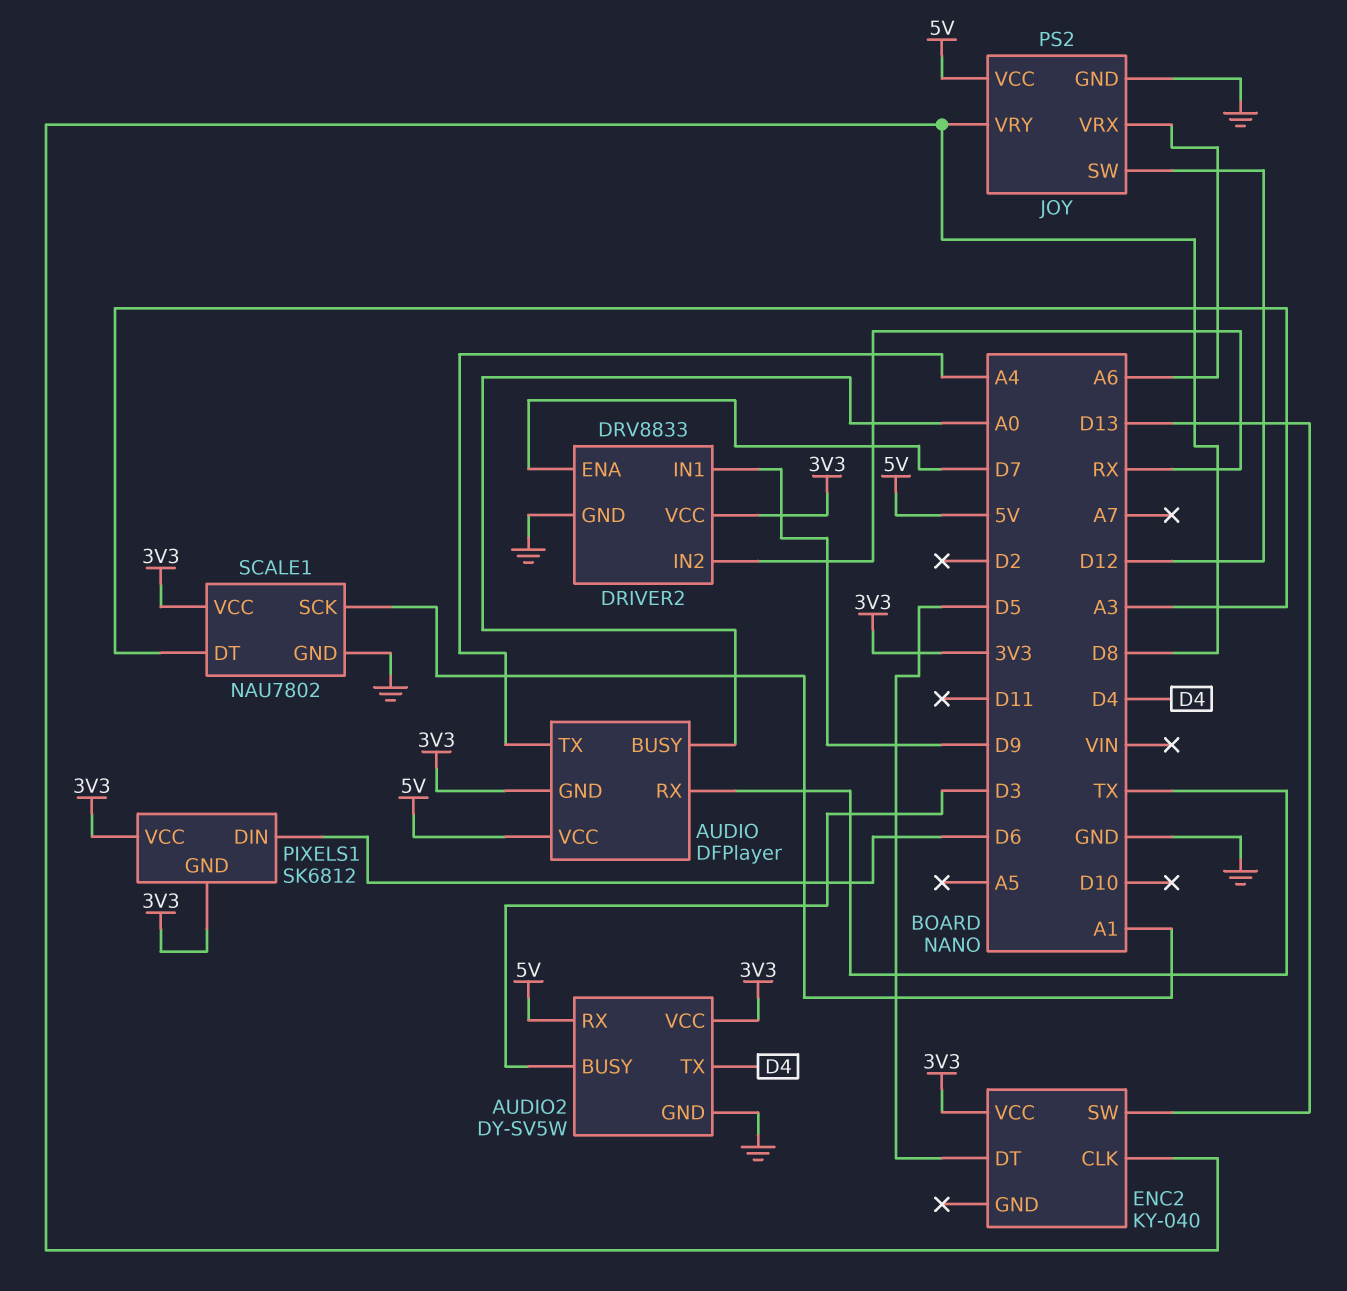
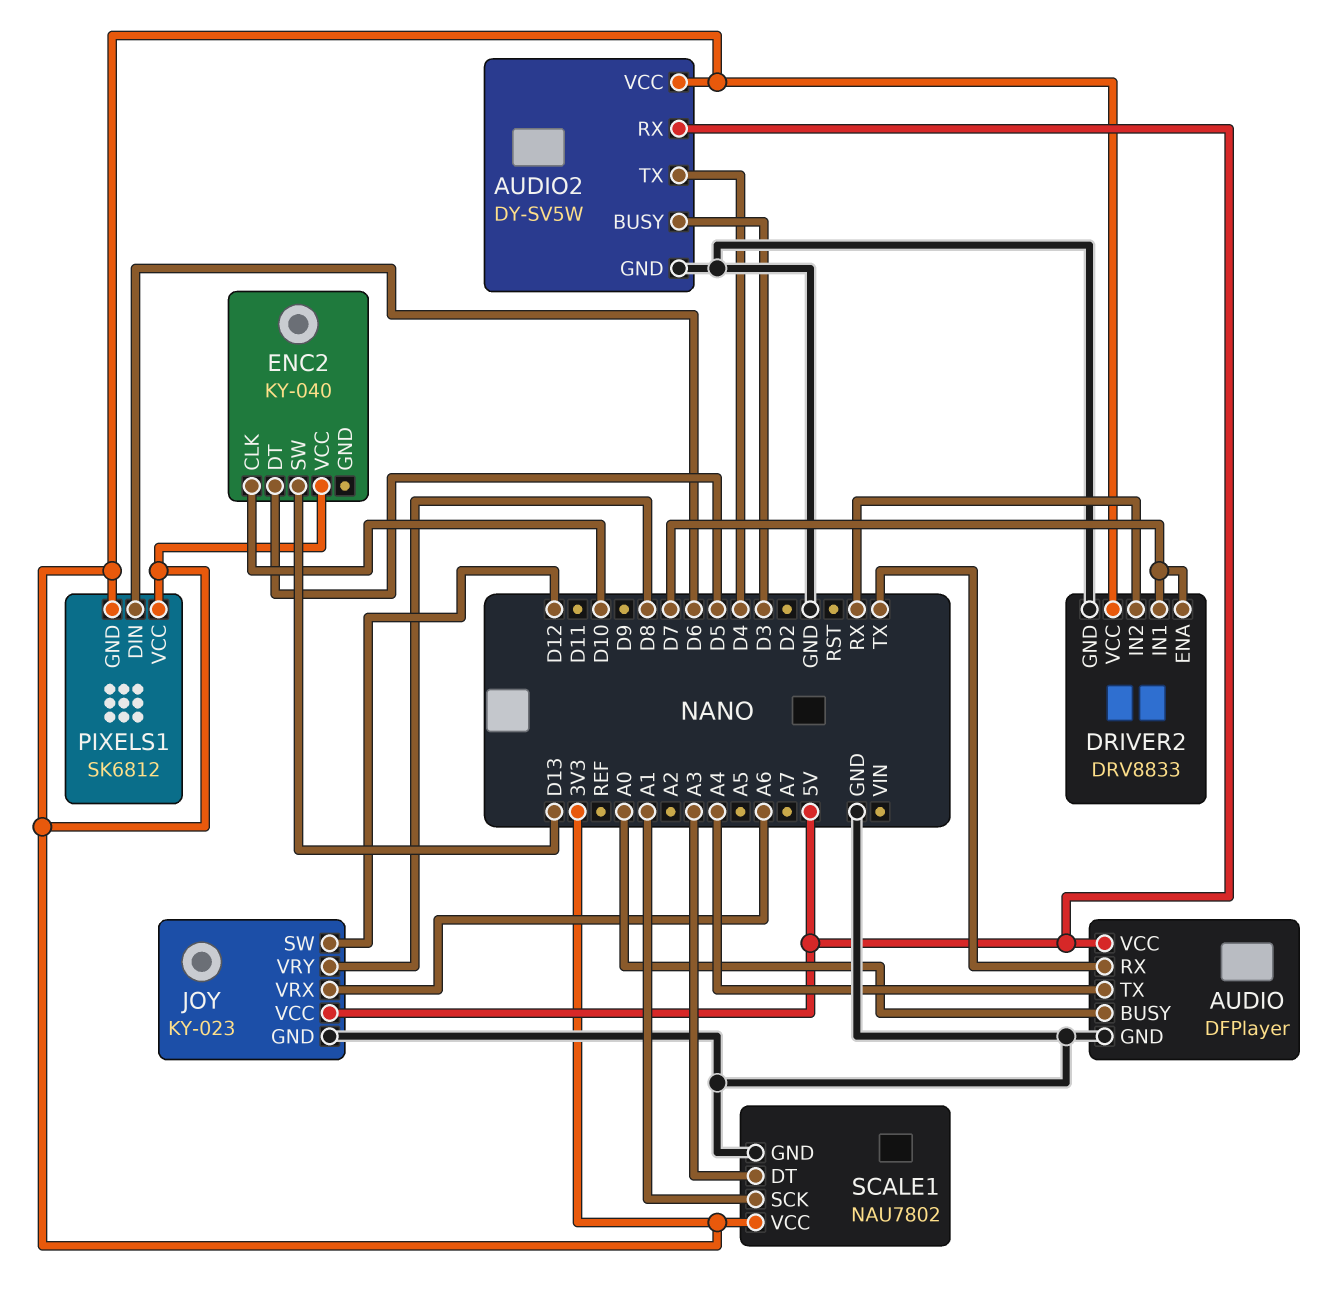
AUDIO pin GND: 3V3 -> GND
DRIVER2 pin IN1: D9 -> D7
ENC2 pin CLK: D8 -> D10
JOY: PS2 -> KY-023

